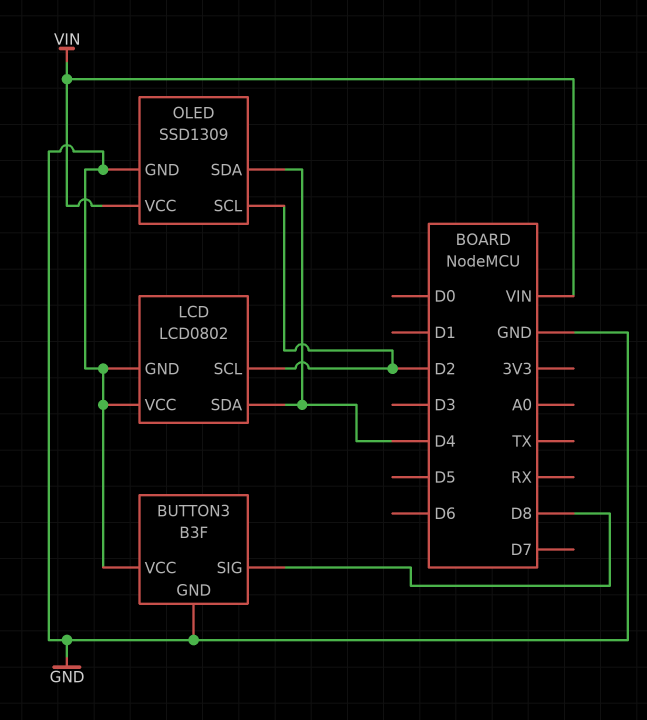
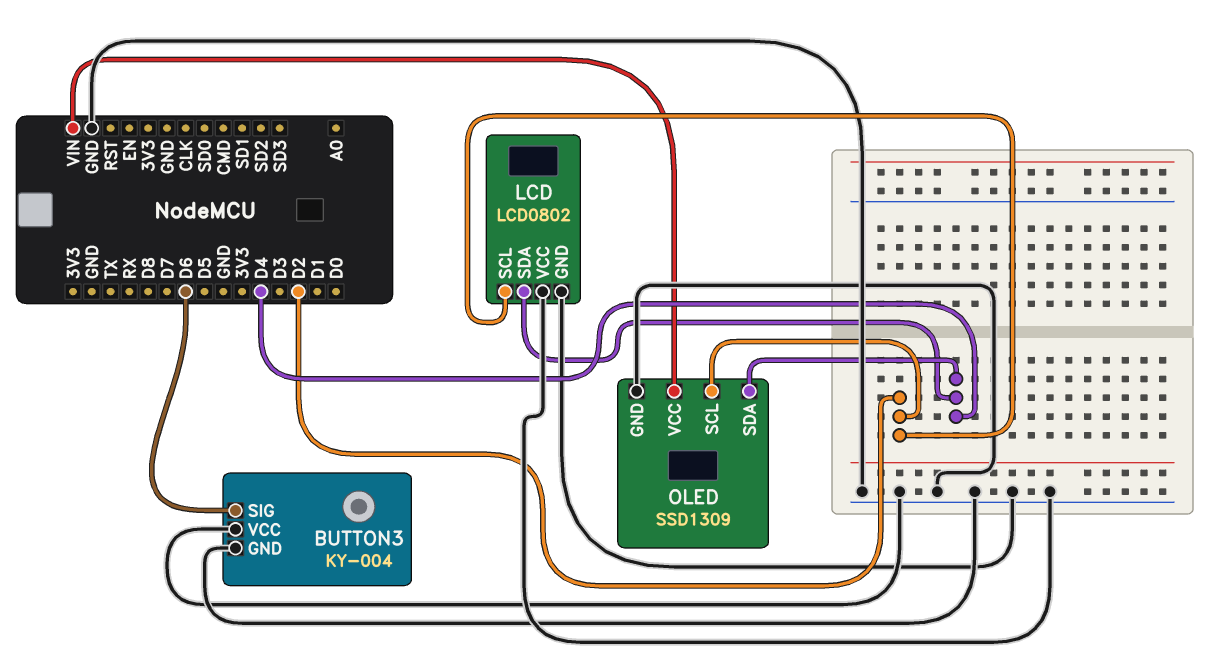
BUTTON3: B3F -> KY-004
BUTTON3 pin SIG: D8 -> D6

